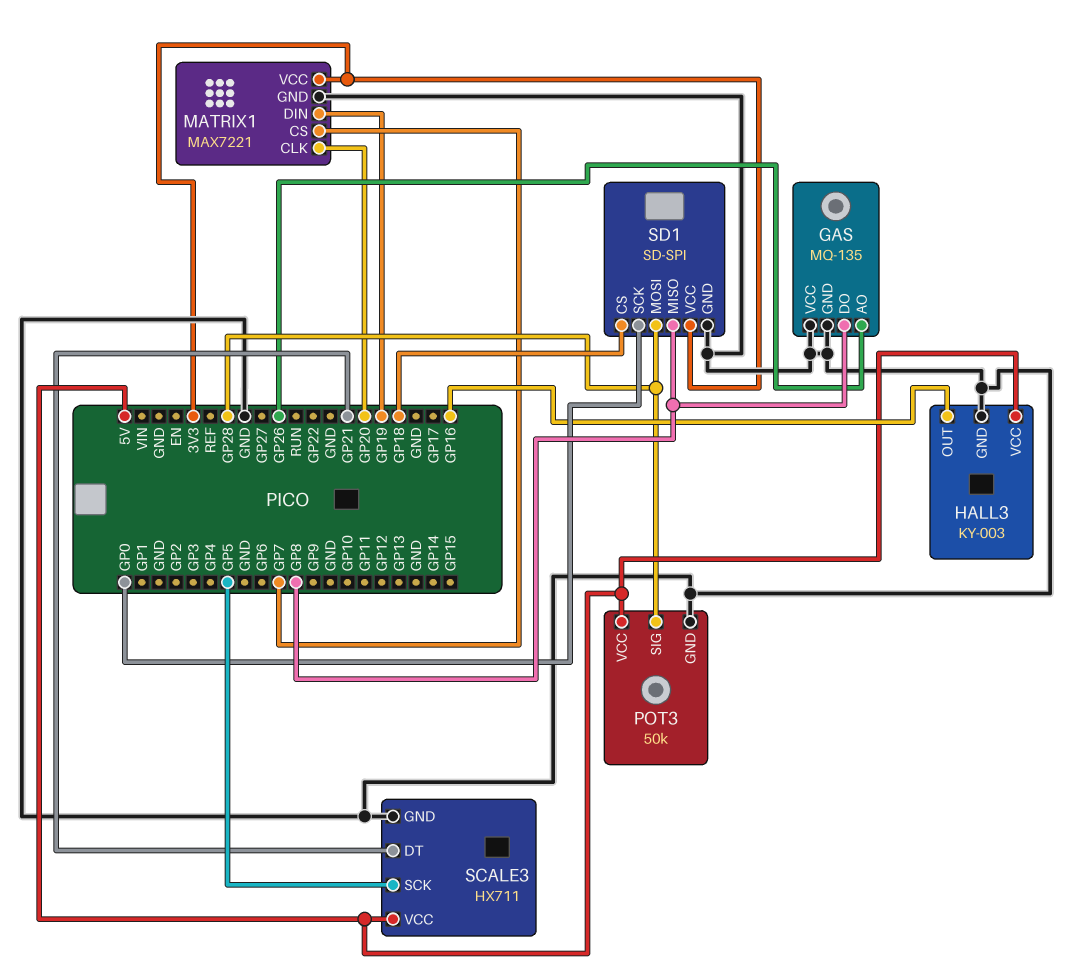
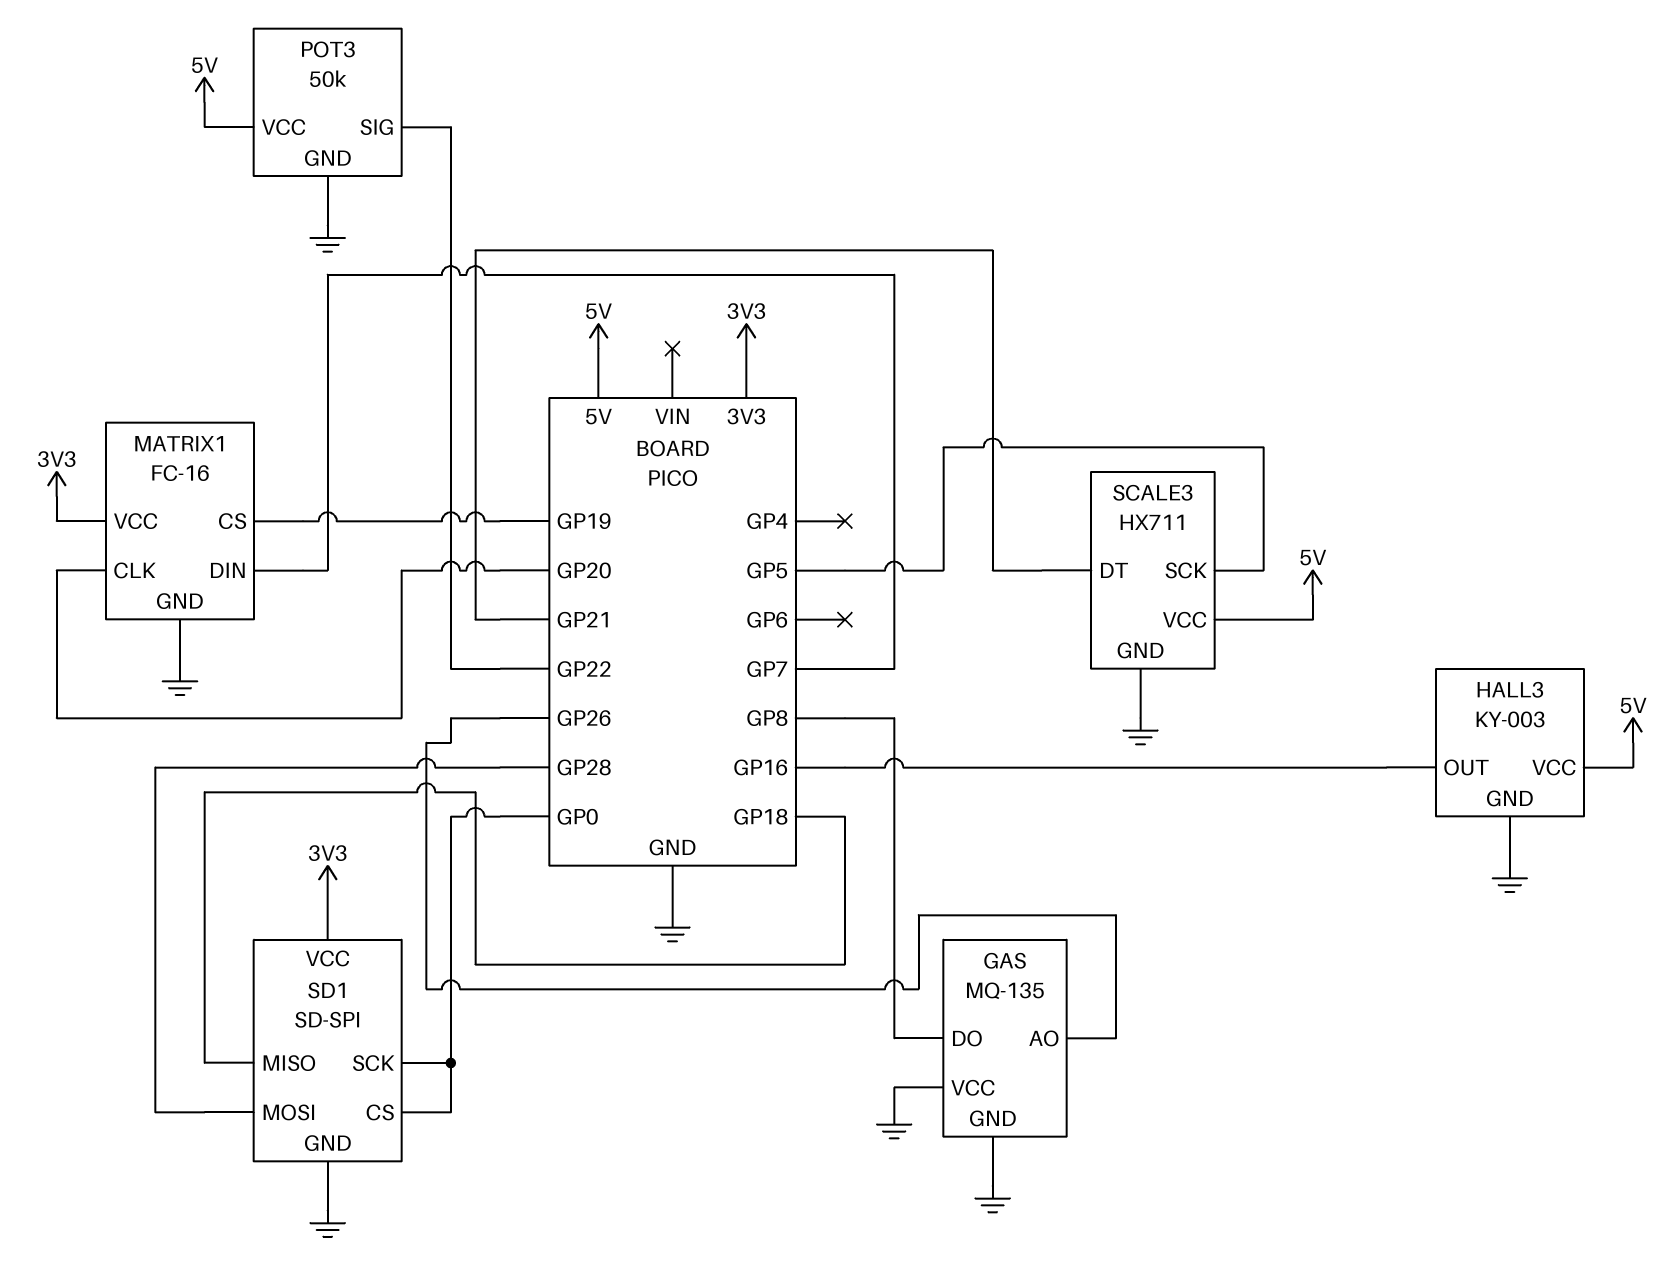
MATRIX1: MAX7221 -> FC-16
MATRIX1 pin CS: GP7 -> GP19
MATRIX1 pin DIN: GP19 -> GP7
POT3 pin SIG: GP28 -> GP22
SD1 pin CS: GP18 -> GP0
SD1 pin MISO: GP8 -> GP18

